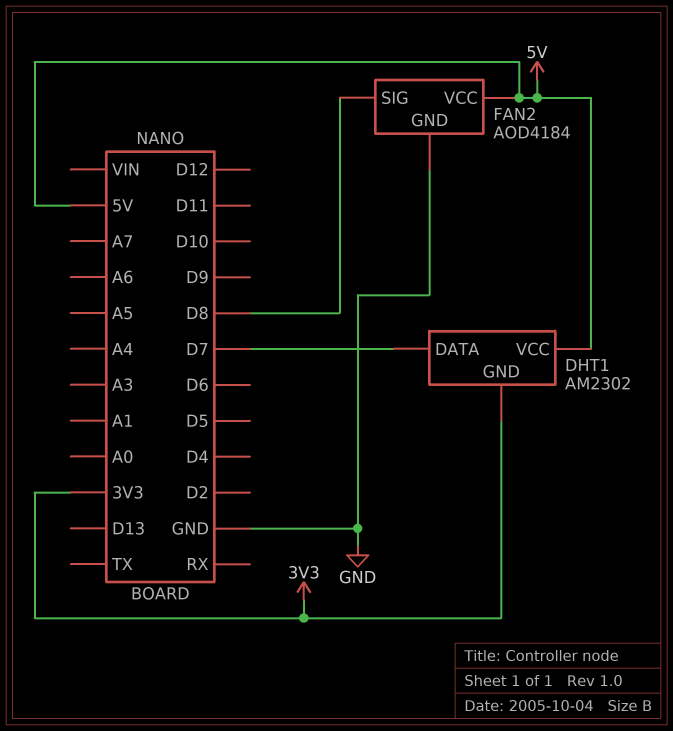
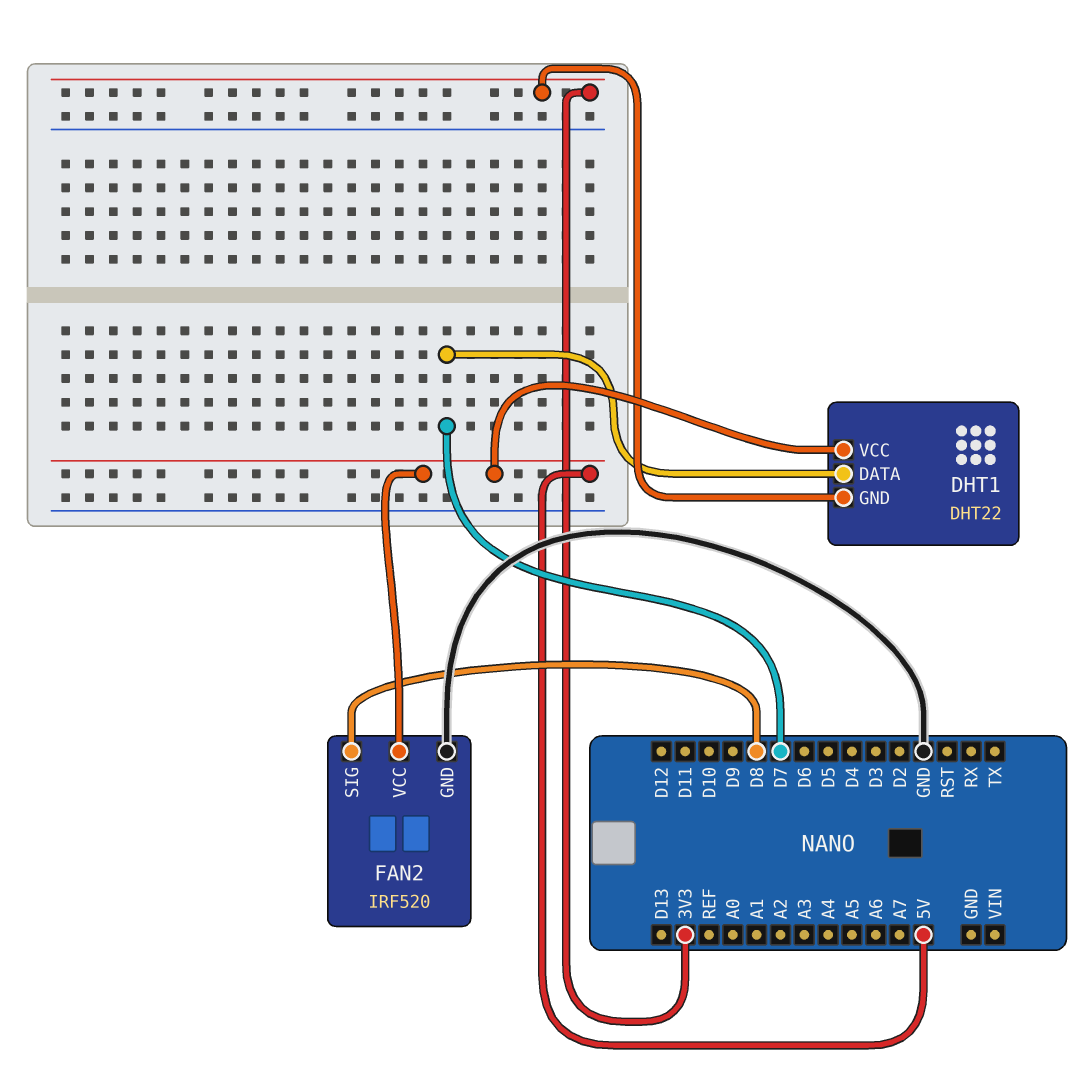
DHT1: AM2302 -> DHT22
FAN2: AOD4184 -> IRF520

